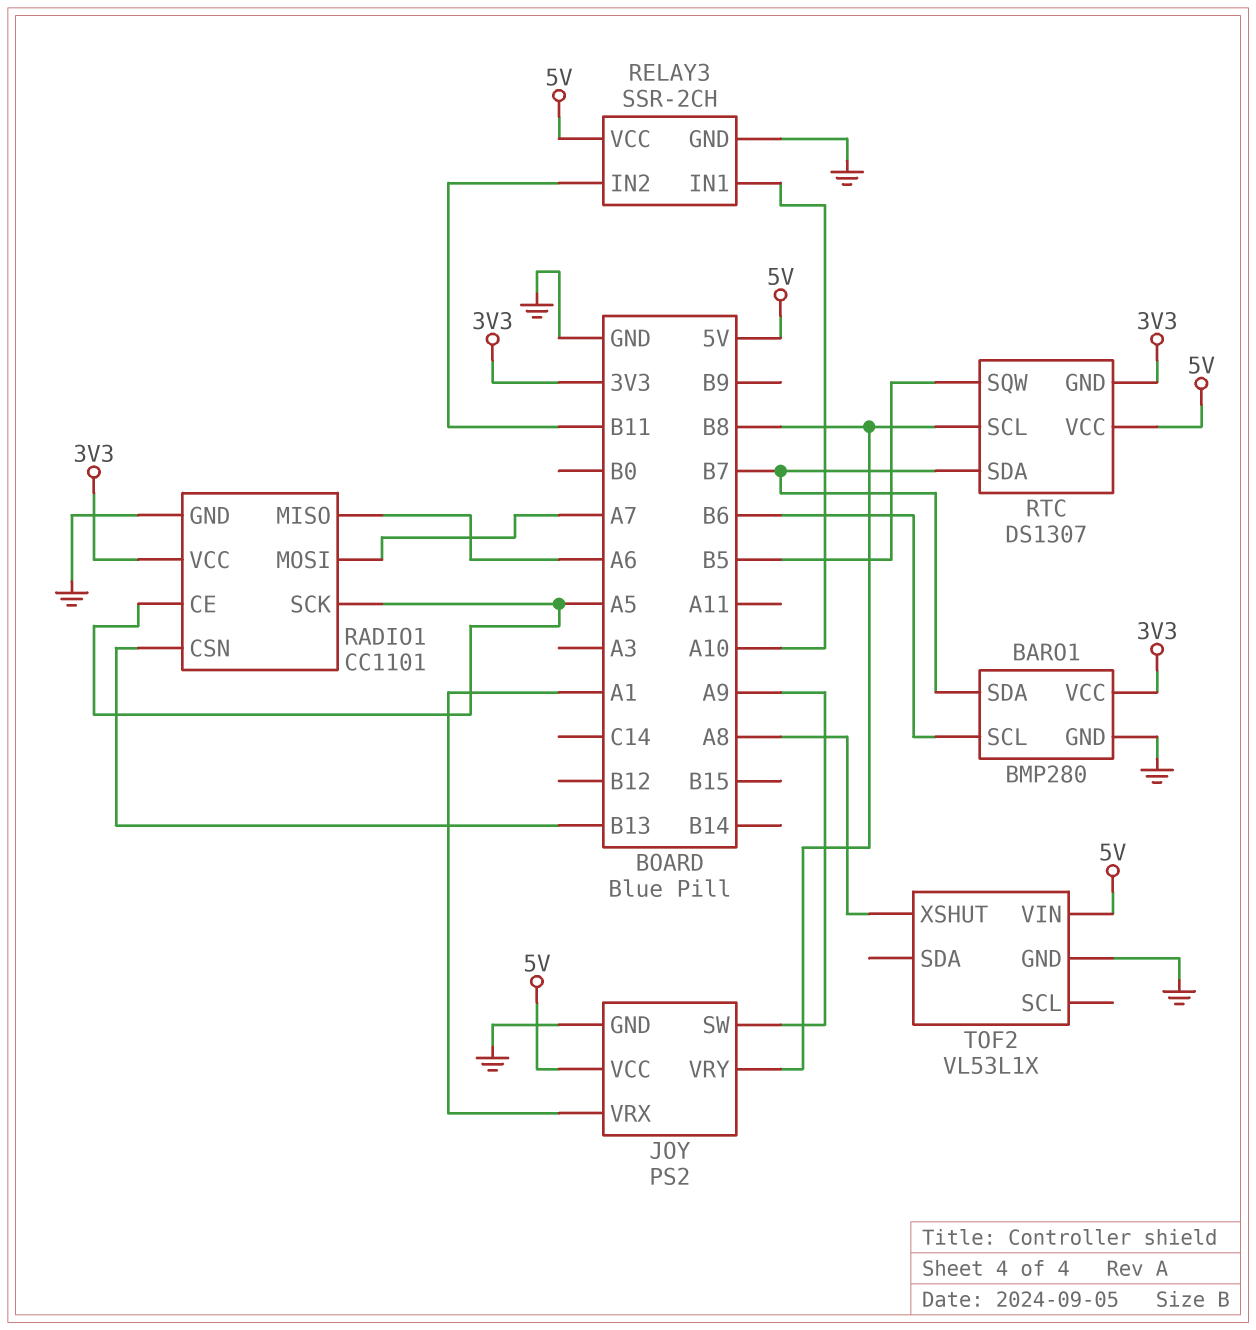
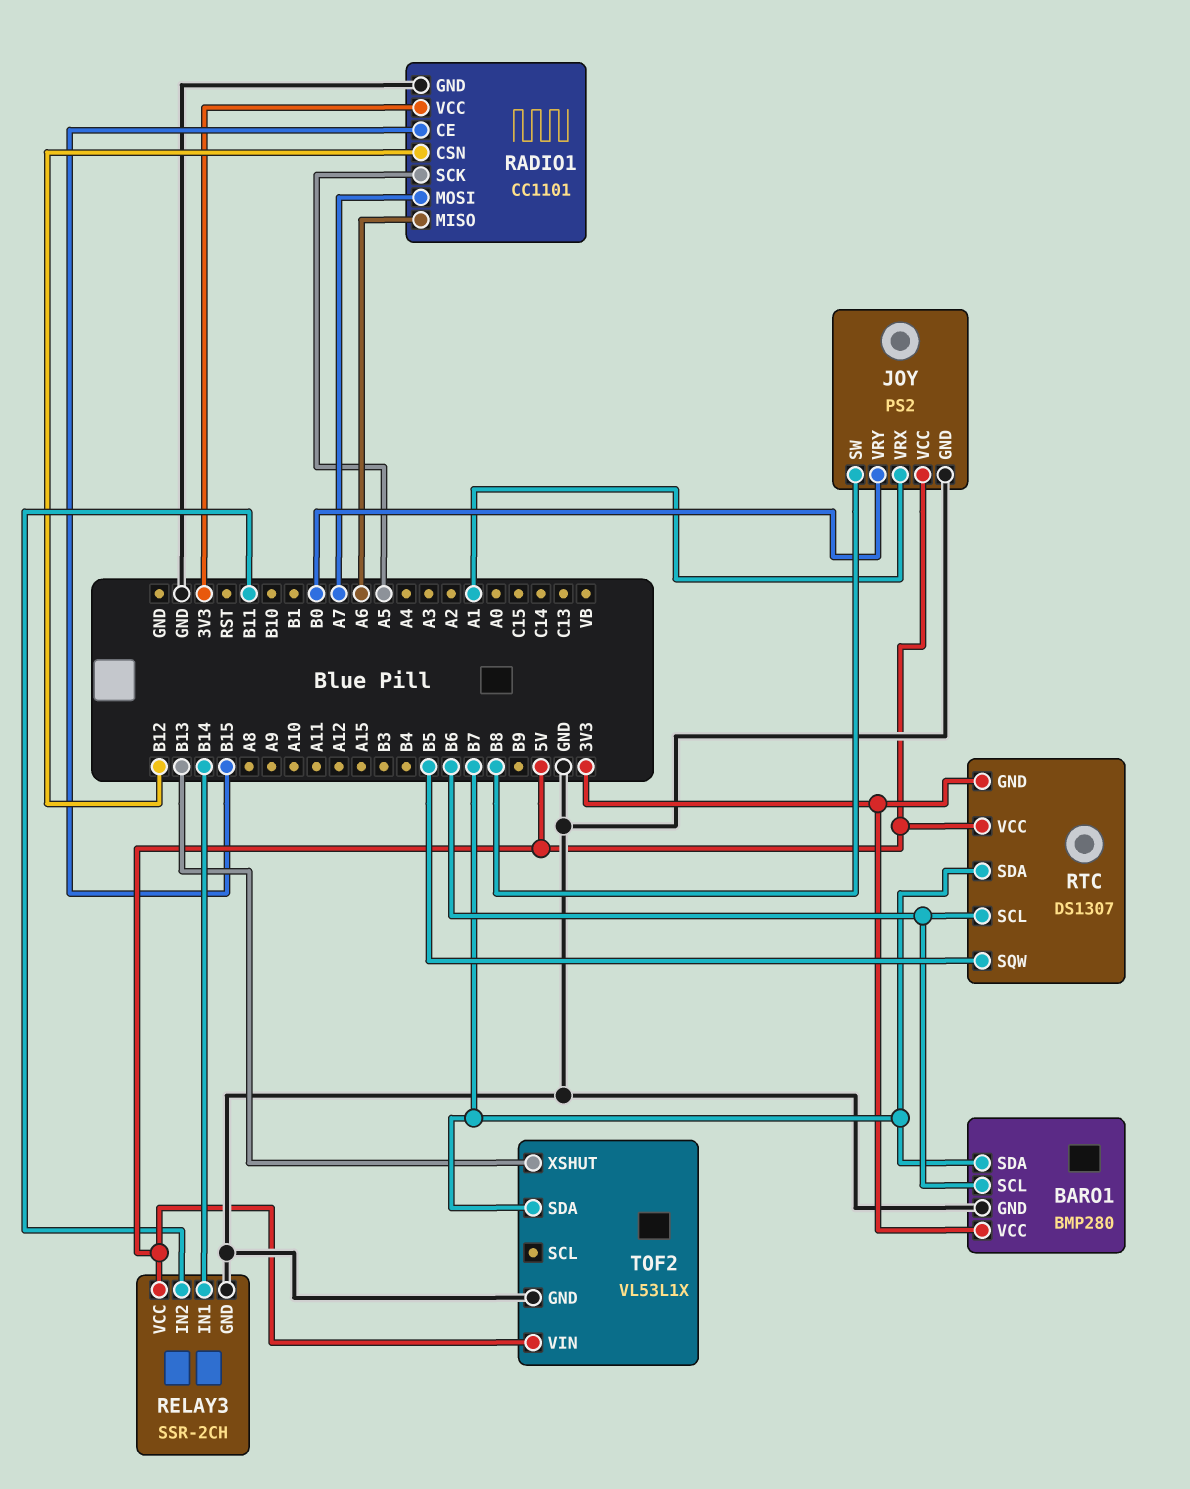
JOY pin SW: A9 -> B8
JOY pin VRY: B8 -> B0
RADIO1 pin CE: A5 -> B15
RADIO1 pin CSN: B13 -> B12
RELAY3 pin IN1: A10 -> B14
RTC pin SCL: B8 -> B6
TOF2 pin SDA: none -> B7
TOF2 pin XSHUT: A8 -> B13

